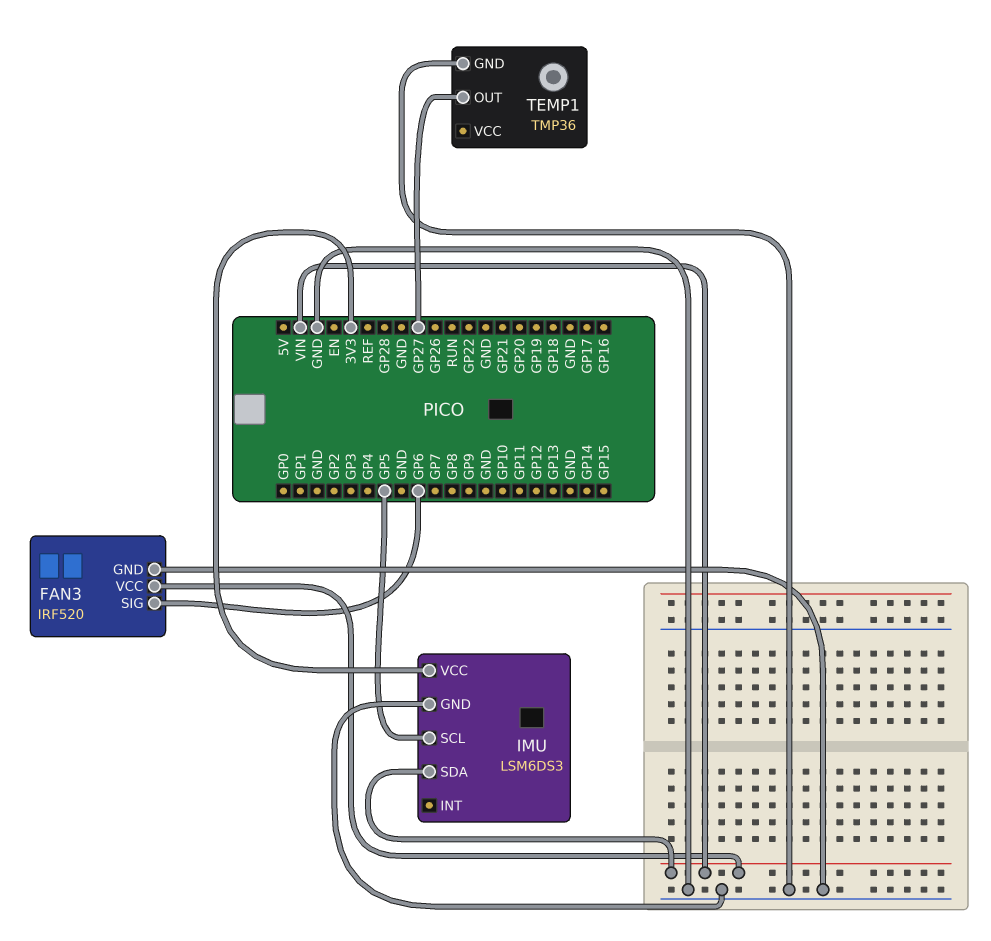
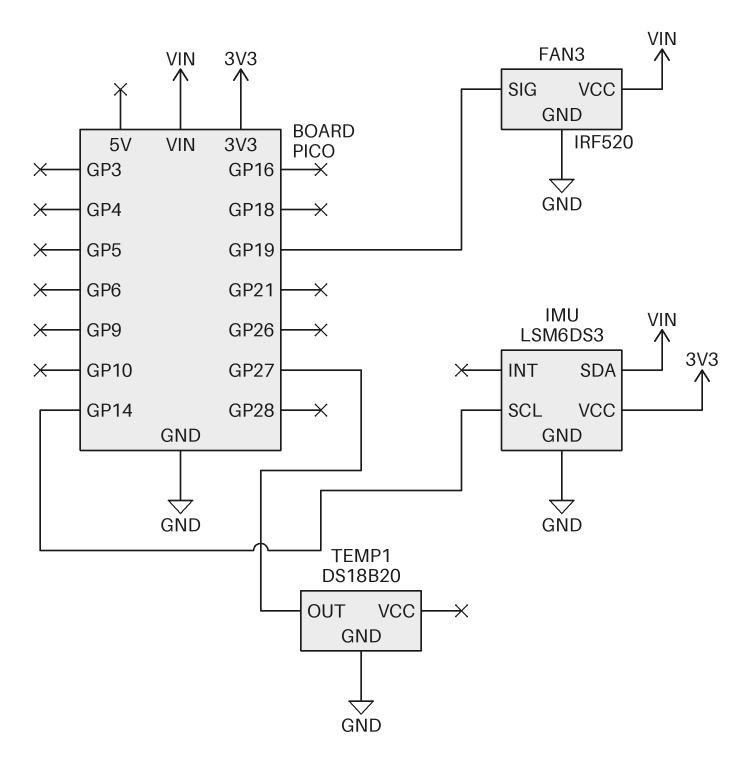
FAN3 pin SIG: GP6 -> GP19
IMU pin SCL: GP5 -> GP14
TEMP1: TMP36 -> DS18B20

